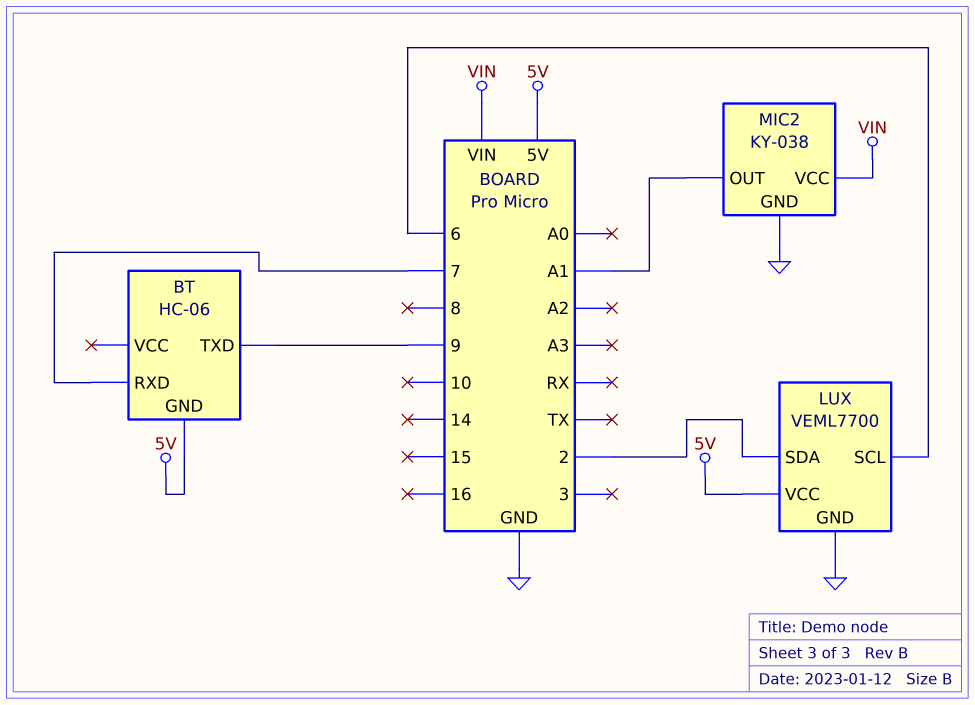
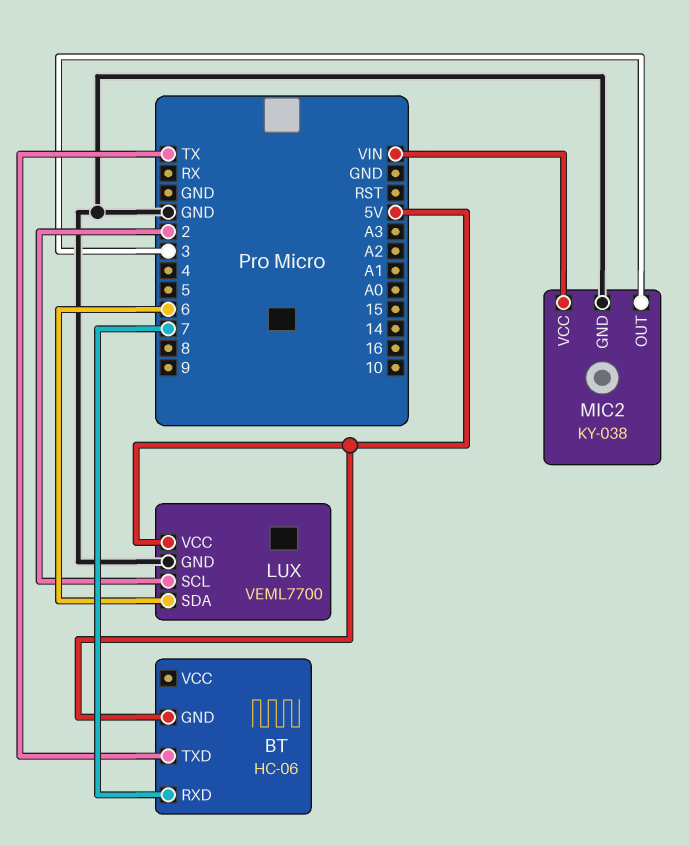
BT pin TXD: 9 -> TX
LUX pin SCL: 6 -> 2
LUX pin SDA: 2 -> 6
MIC2 pin OUT: A1 -> 3

